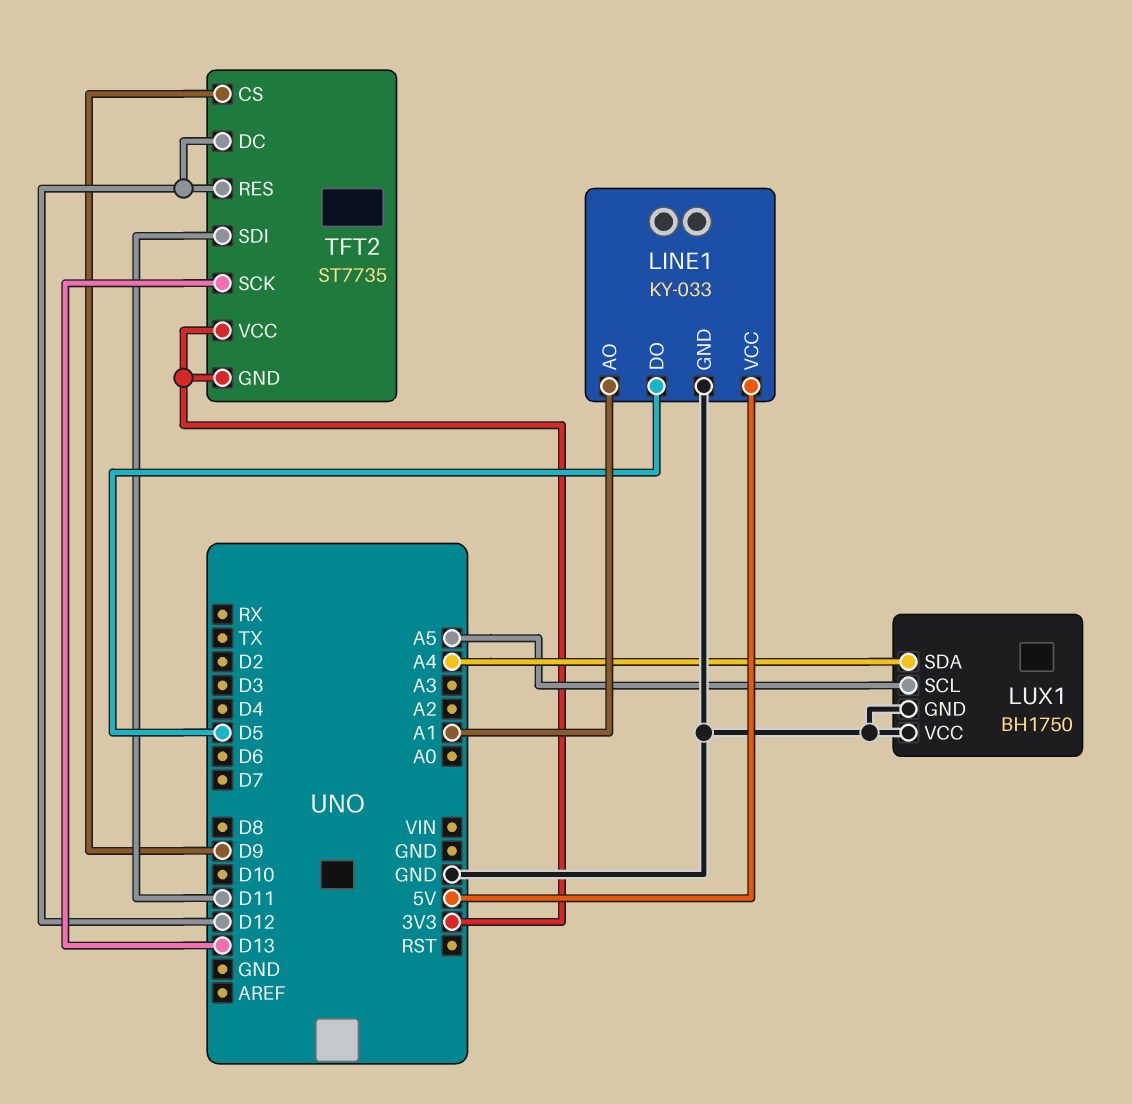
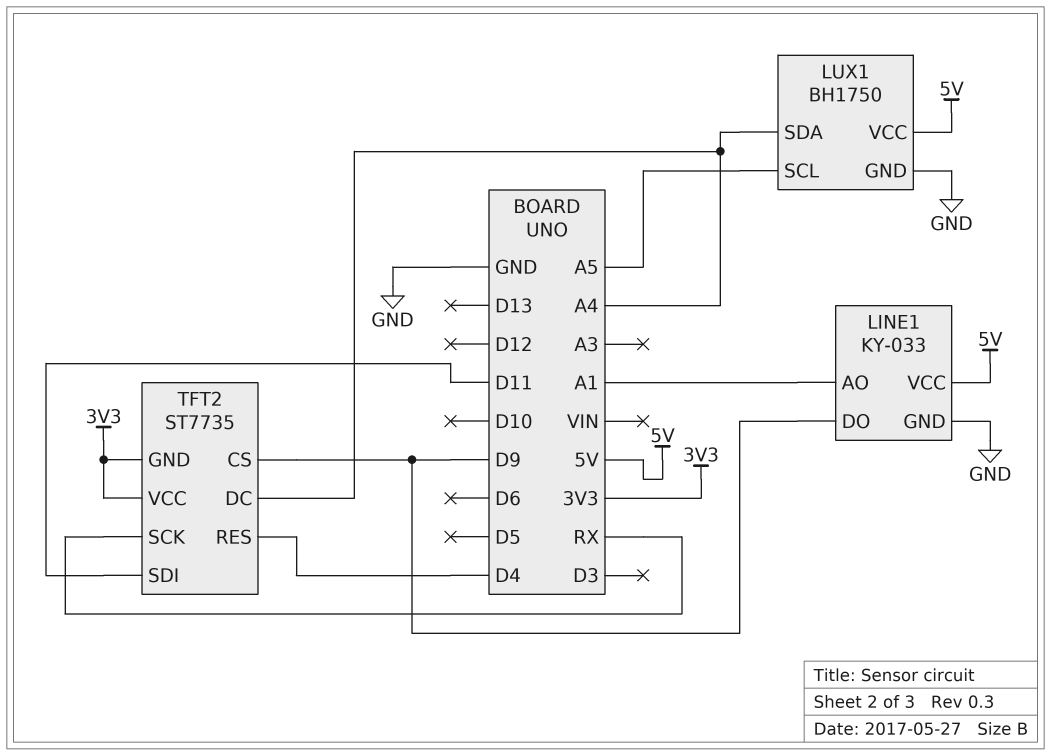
LINE1 pin DO: D5 -> D9
LUX1 pin VCC: GND -> 5V
TFT2 pin DC: D12 -> A4
TFT2 pin RES: D12 -> D4
TFT2 pin SCK: D13 -> RX

